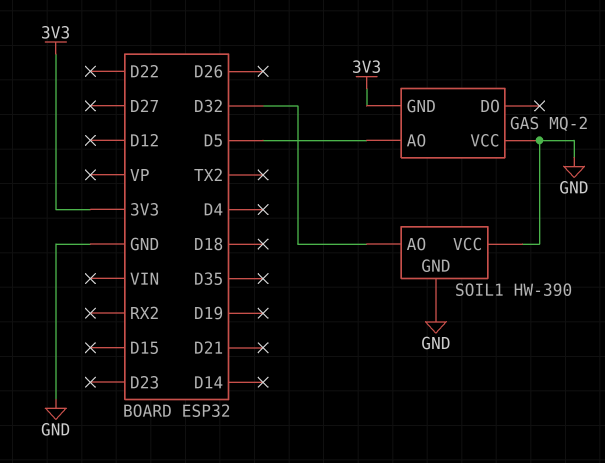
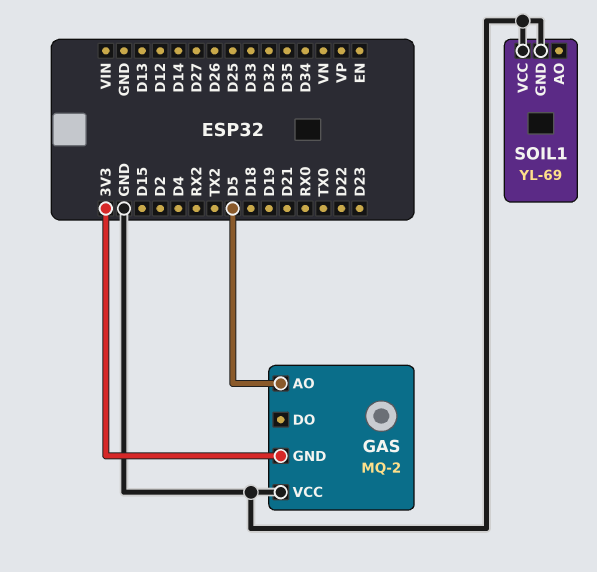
SOIL1: HW-390 -> YL-69
SOIL1 pin AO: D32 -> none

